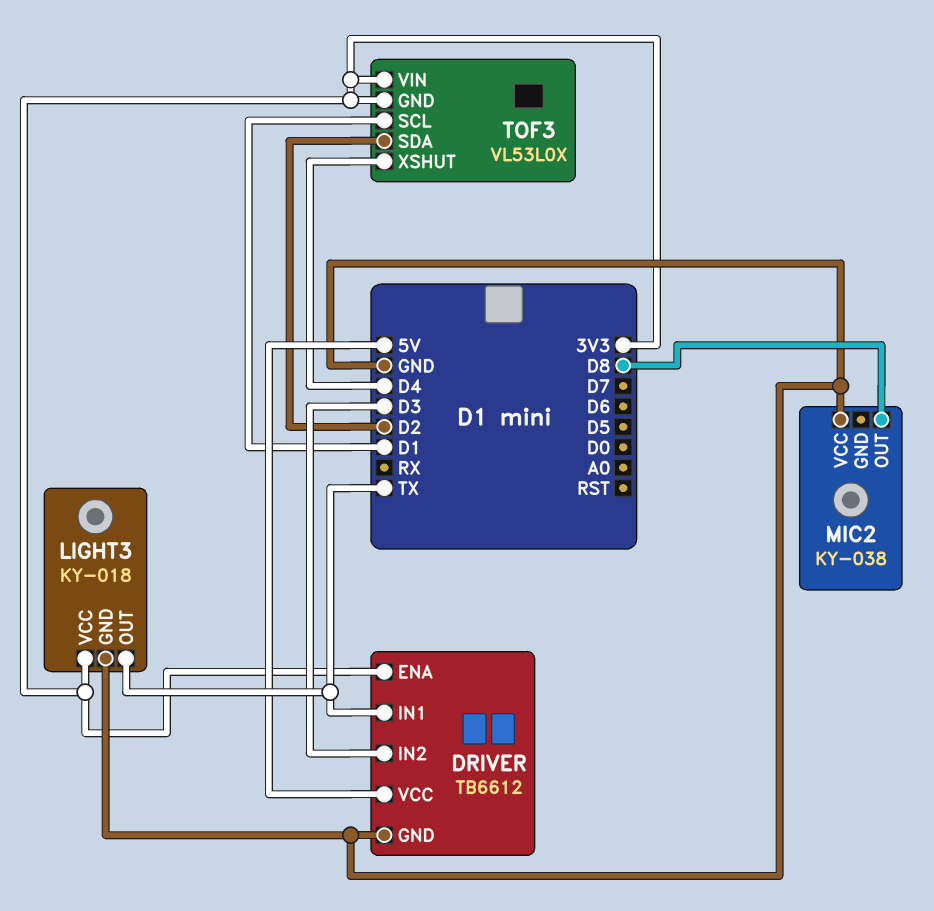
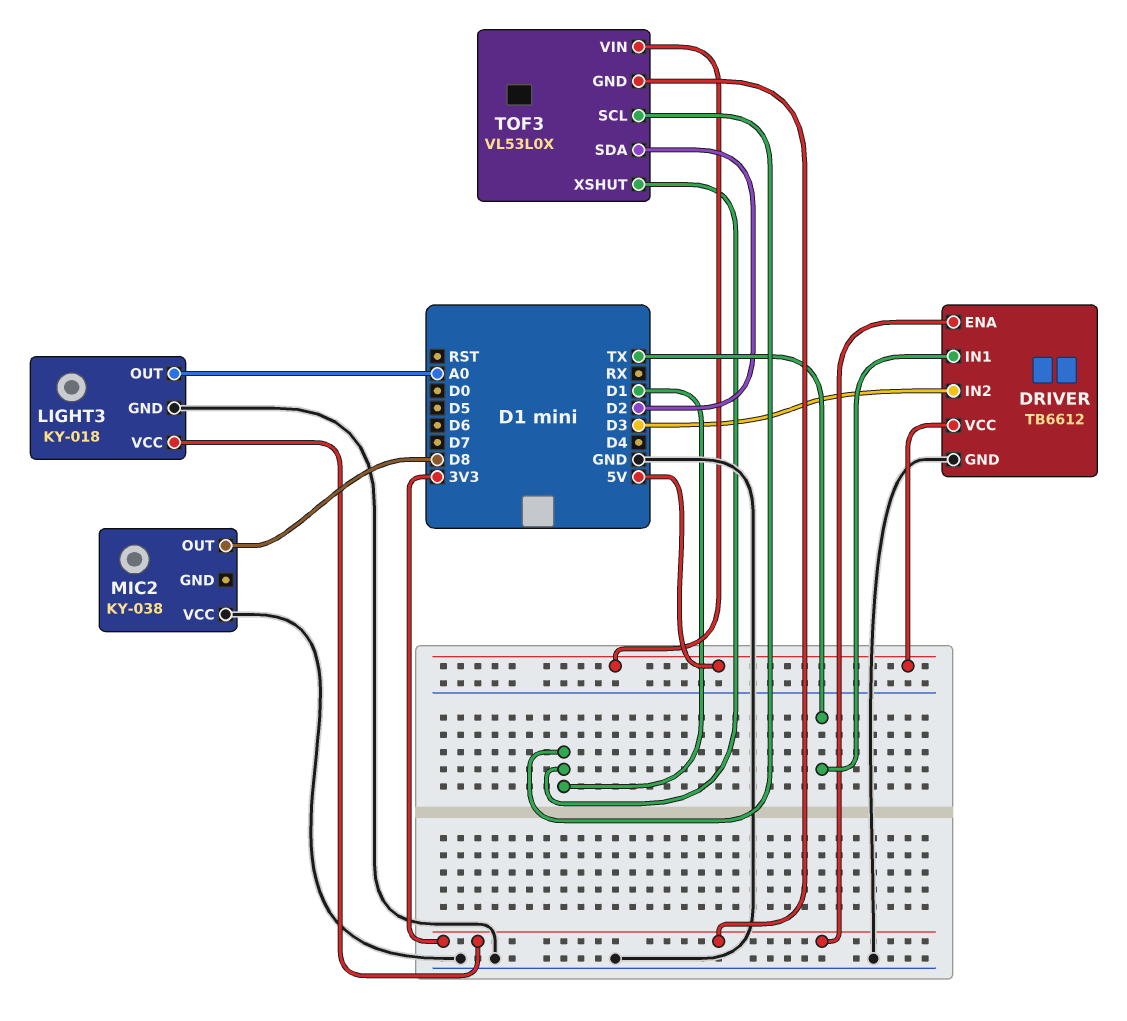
LIGHT3 pin OUT: TX -> A0
TOF3 pin VIN: 3V3 -> 5V
TOF3 pin XSHUT: D4 -> D1

